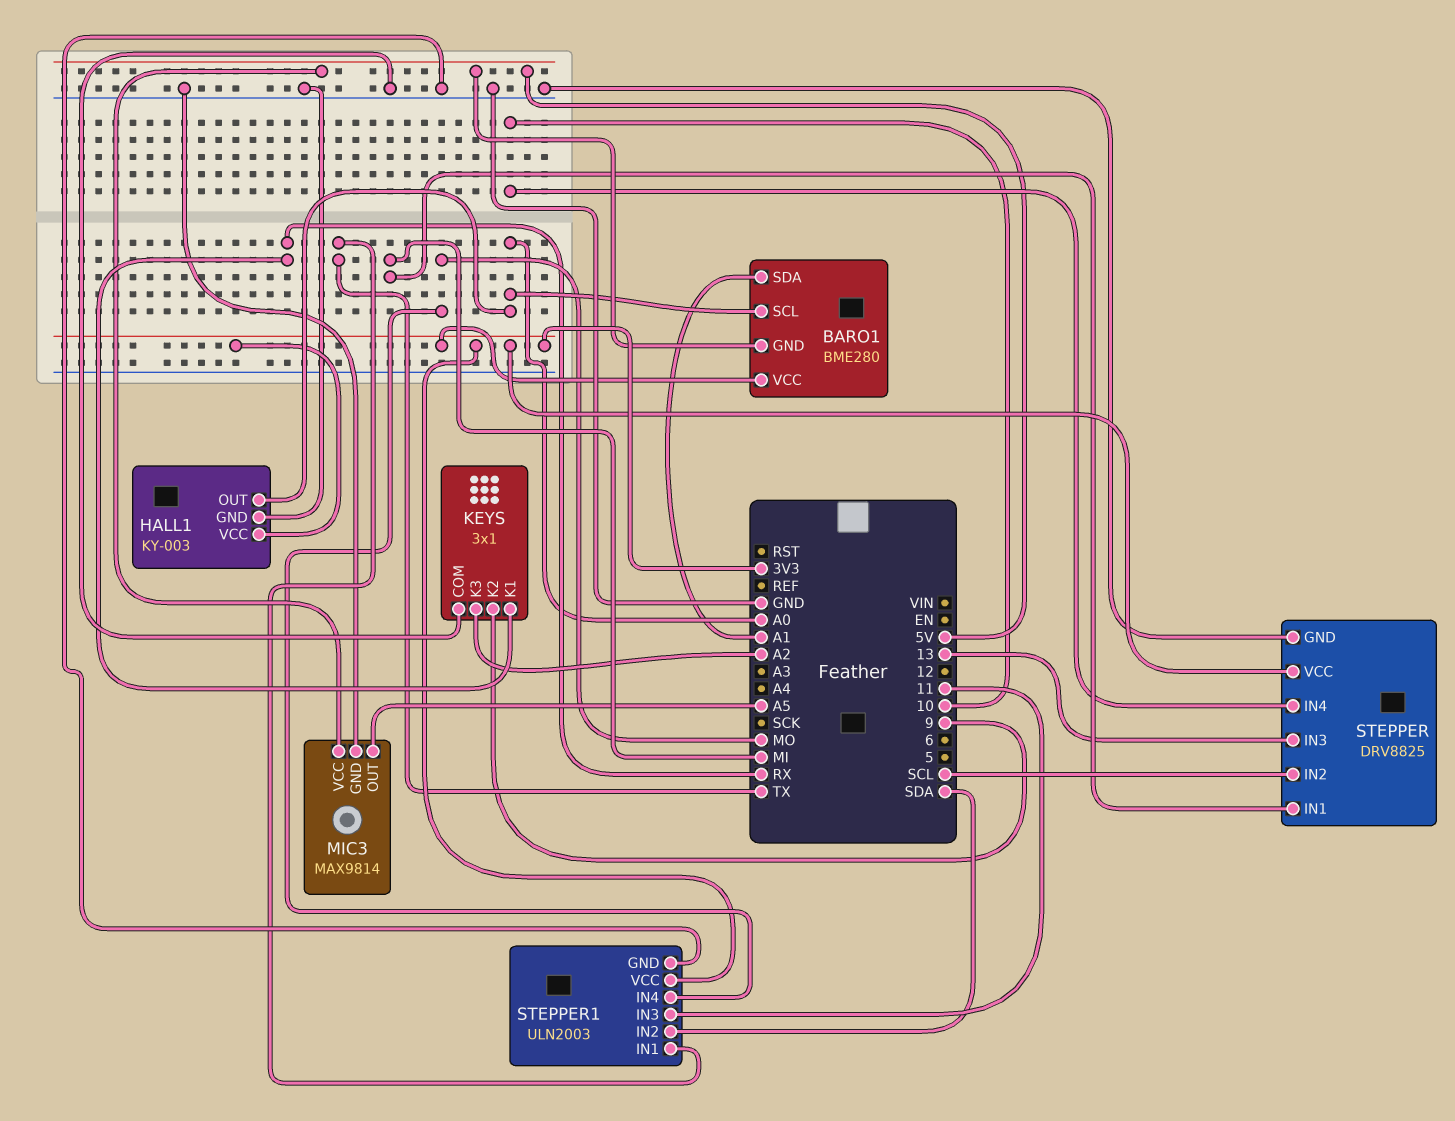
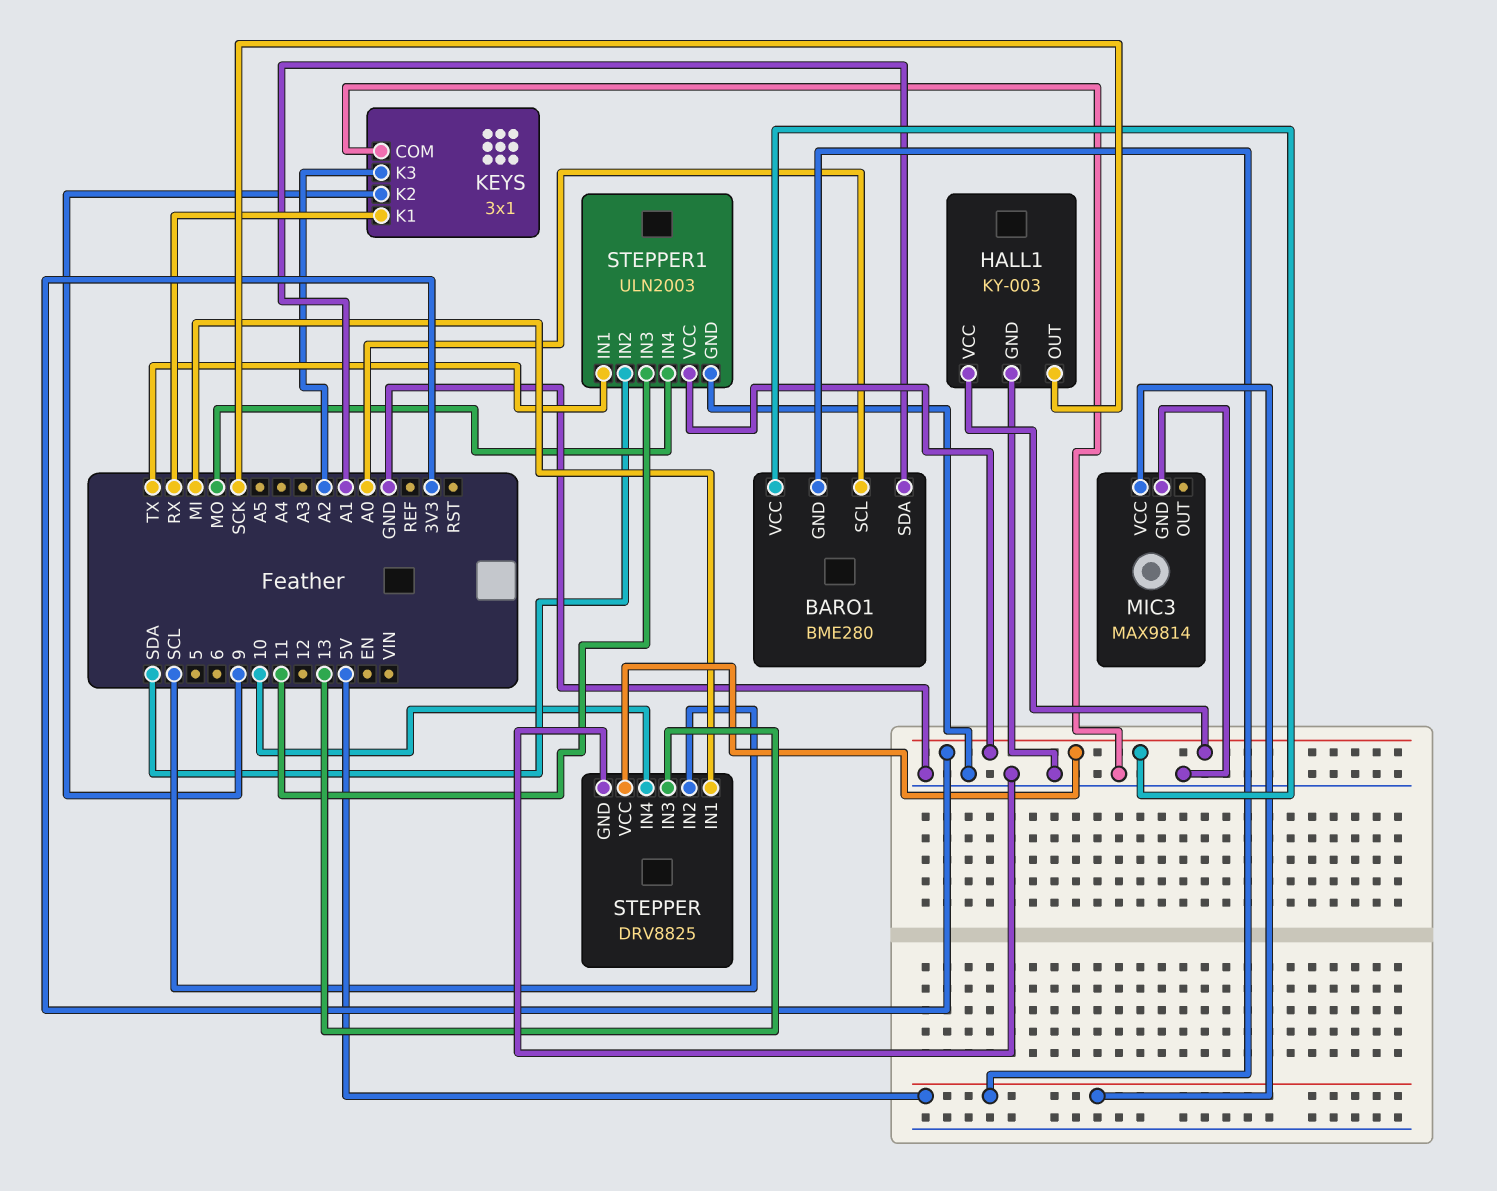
HALL1 pin OUT: A0 -> SCK
MIC3 pin OUT: A5 -> none

